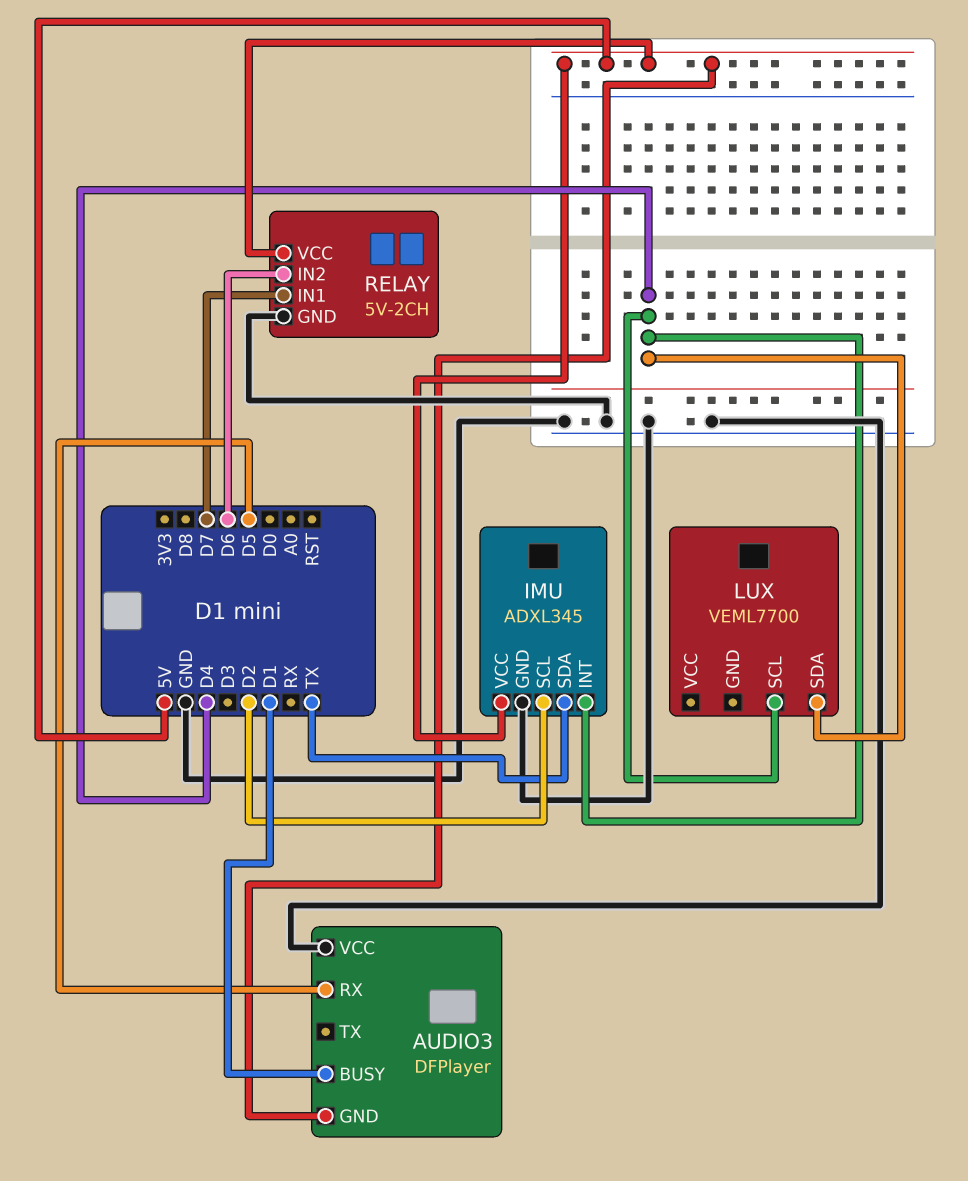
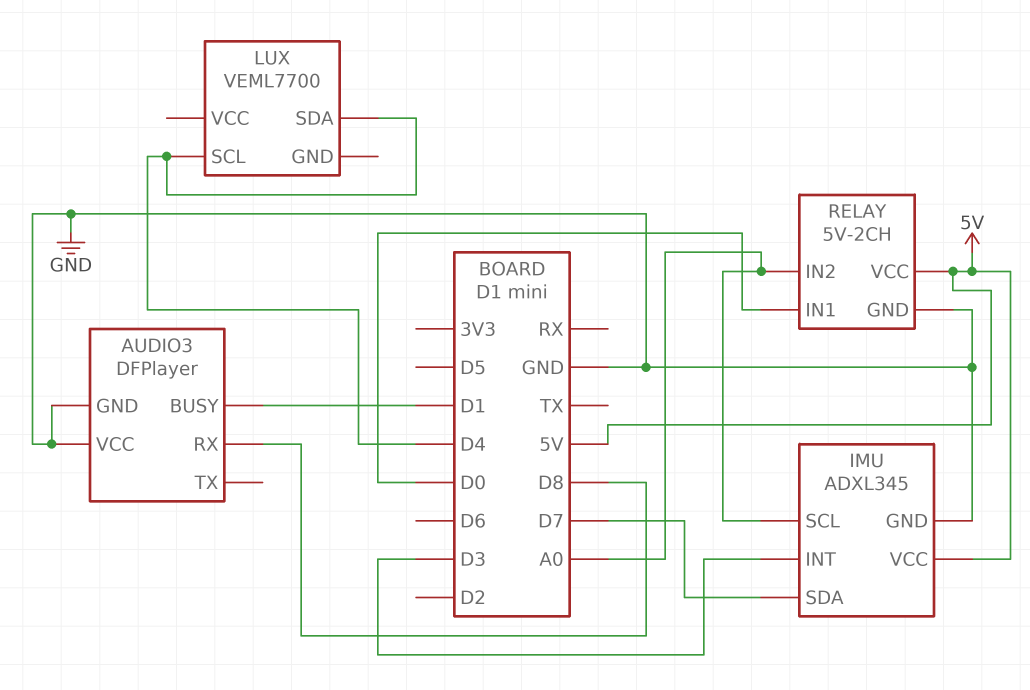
AUDIO3 pin GND: 5V -> GND
AUDIO3 pin RX: D5 -> D8
IMU pin INT: D4 -> D3
IMU pin SCL: D2 -> A0
IMU pin SDA: TX -> D7
RELAY pin IN1: D7 -> D0
RELAY pin IN2: D6 -> A0

